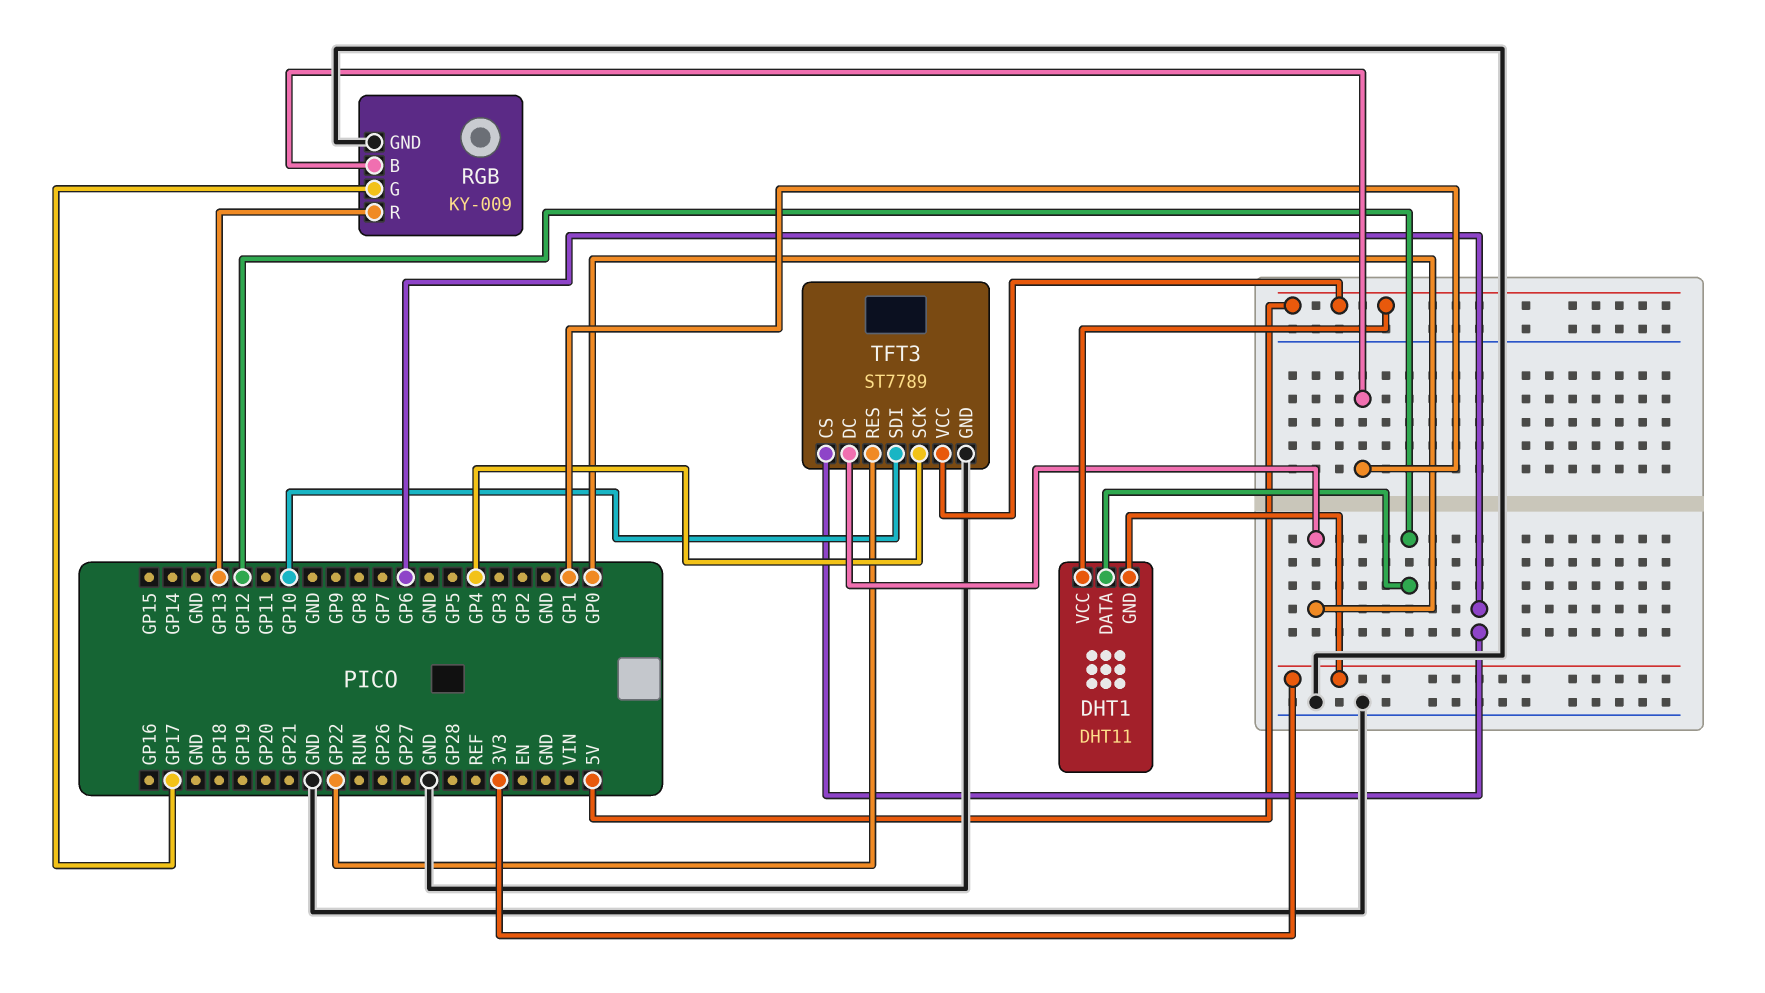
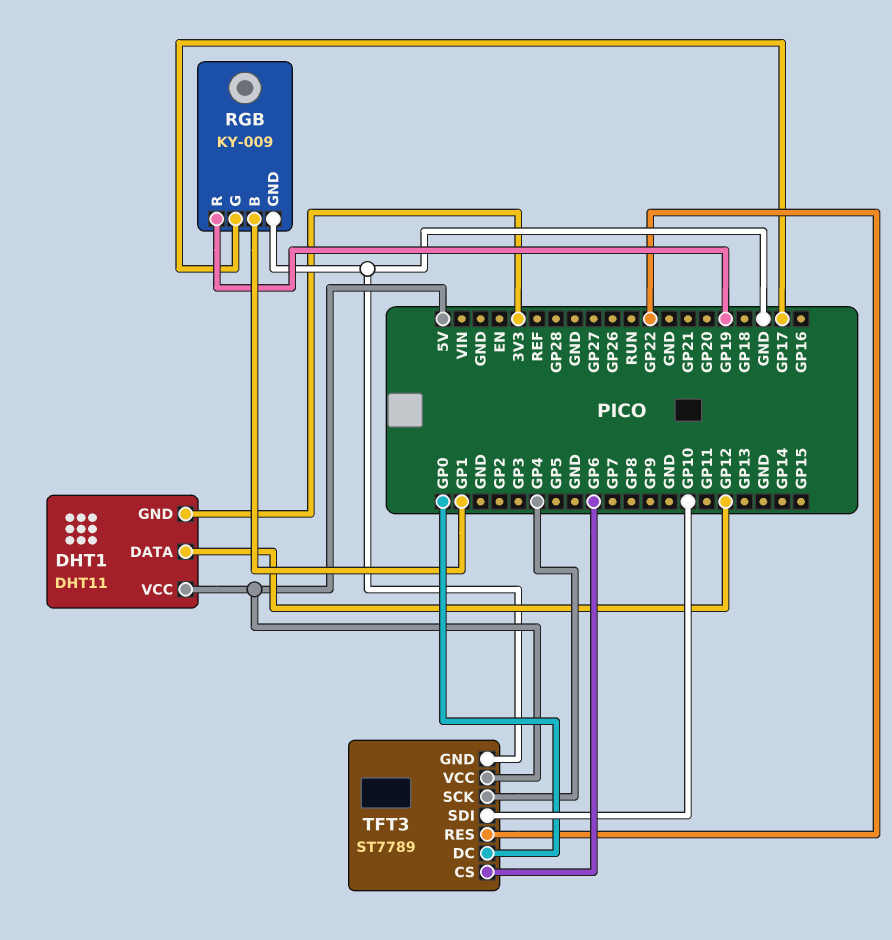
RGB pin R: GP13 -> GP19

